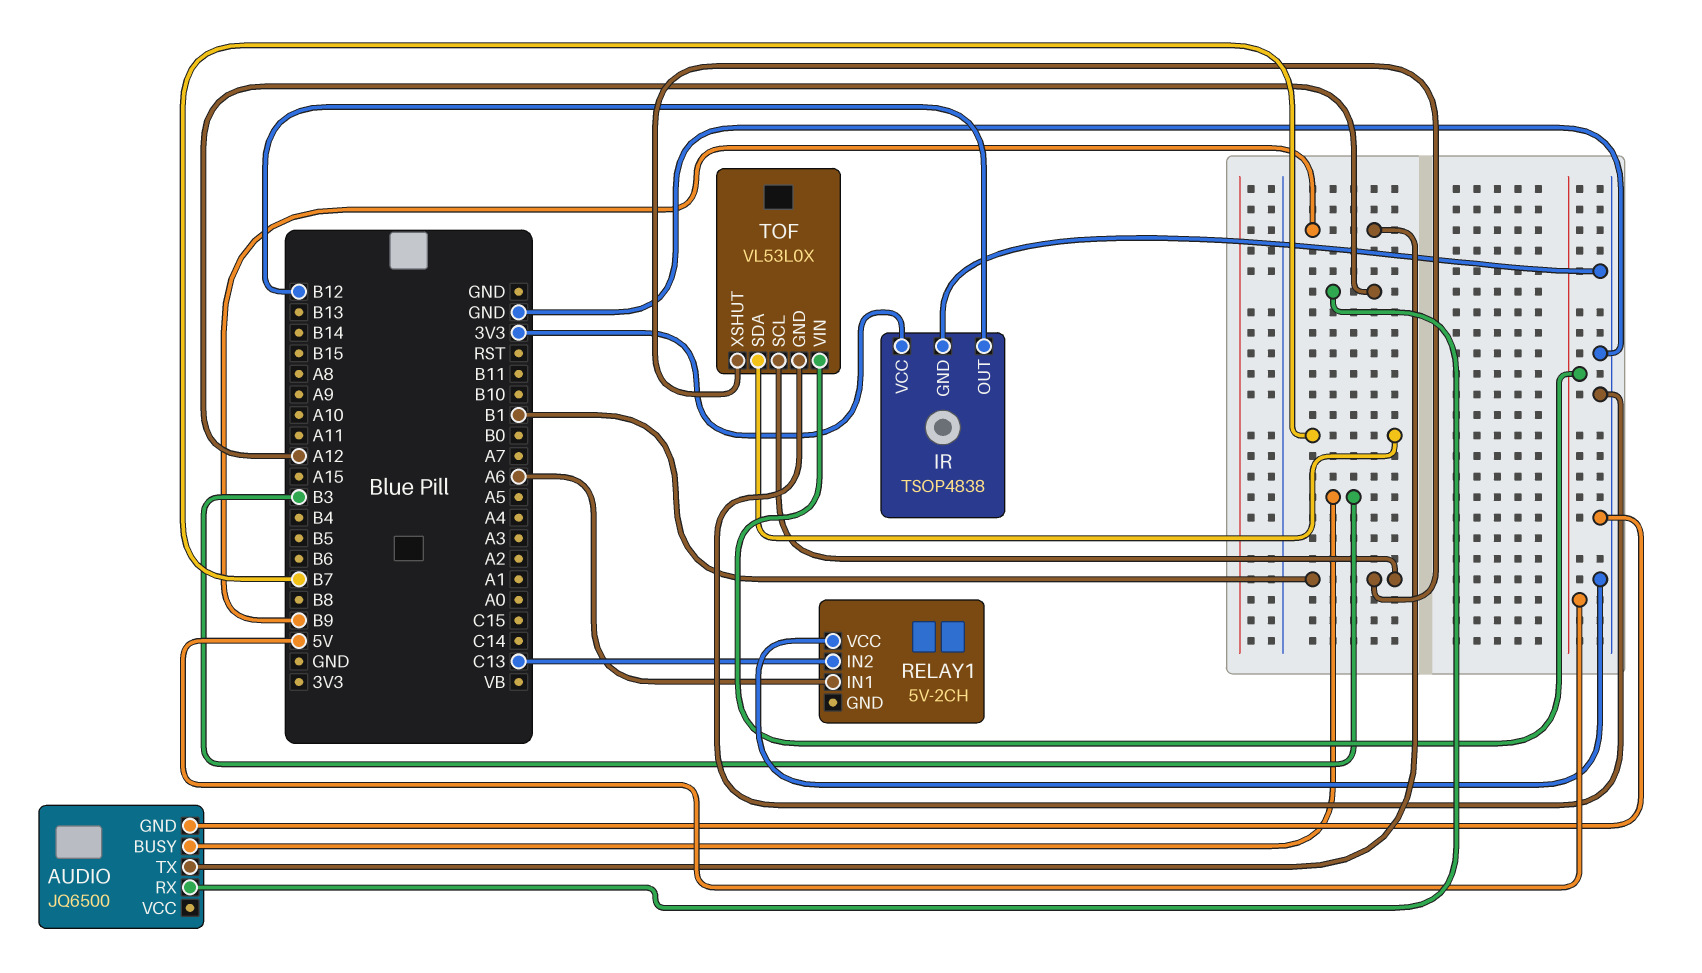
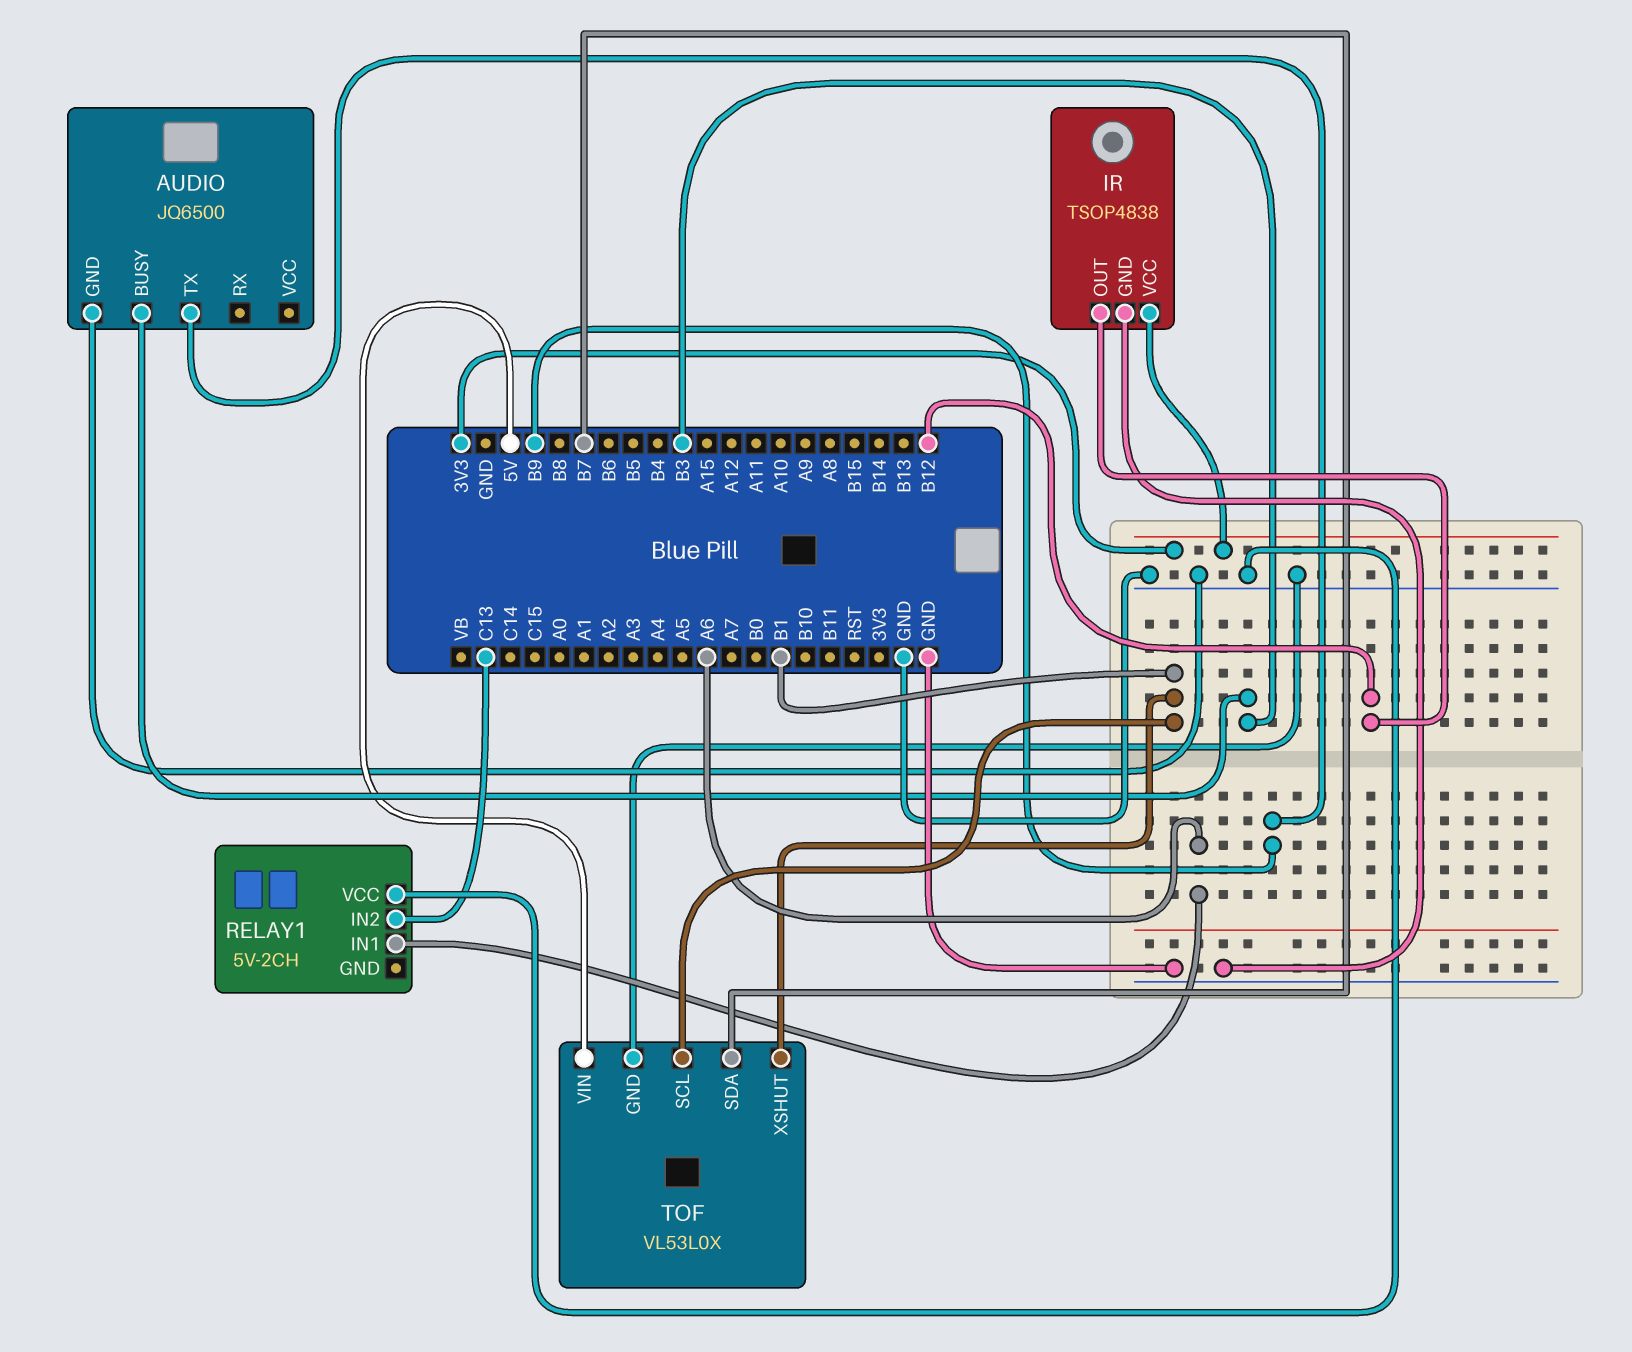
AUDIO pin RX: A12 -> none

